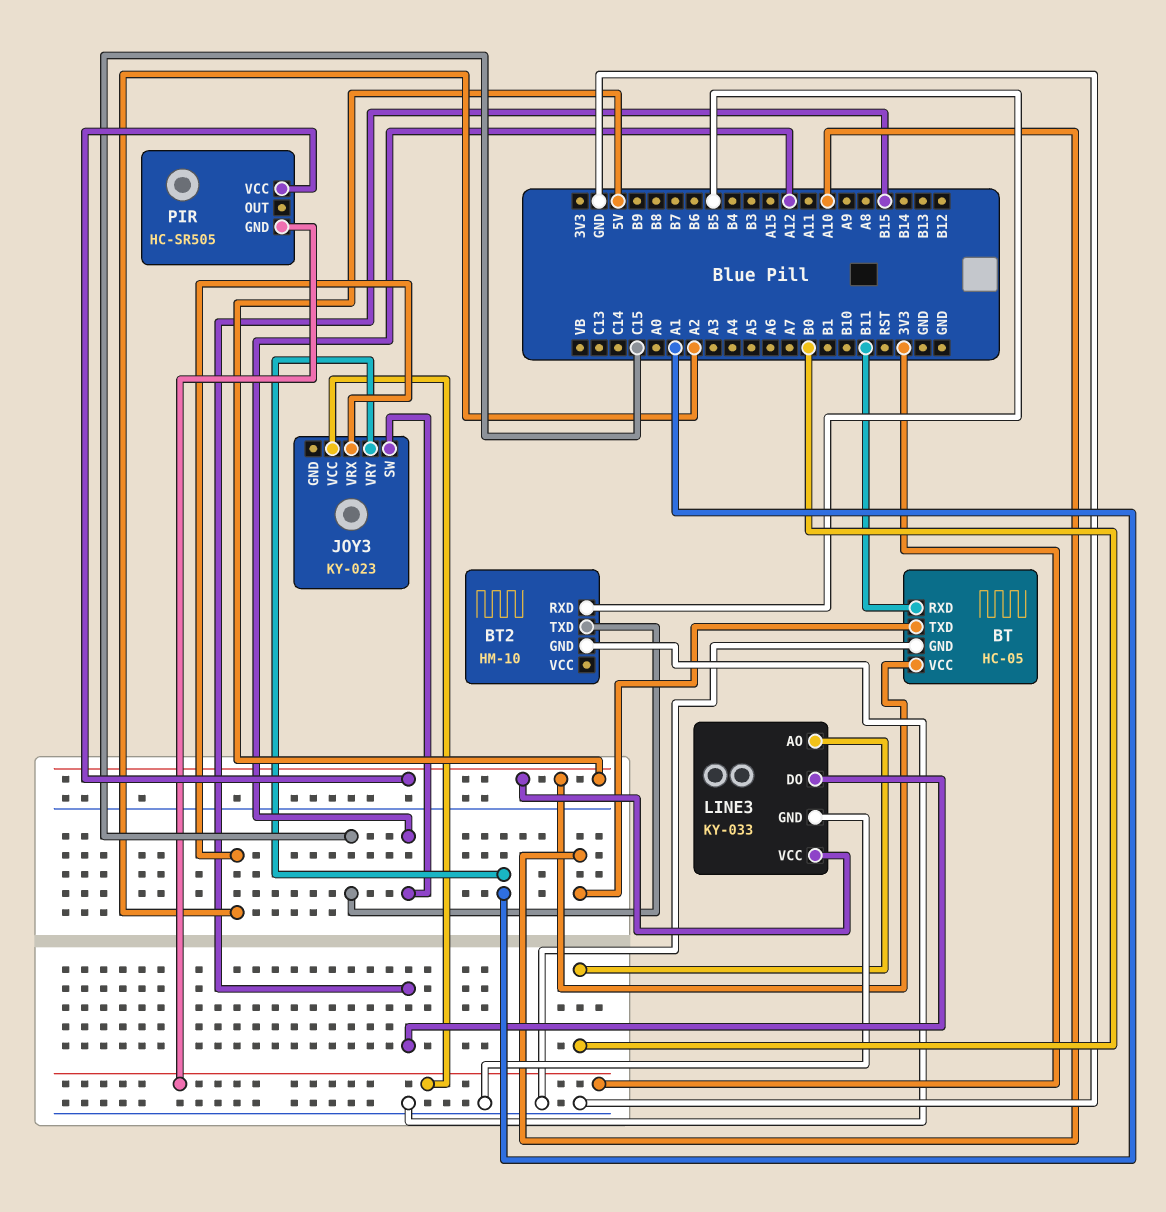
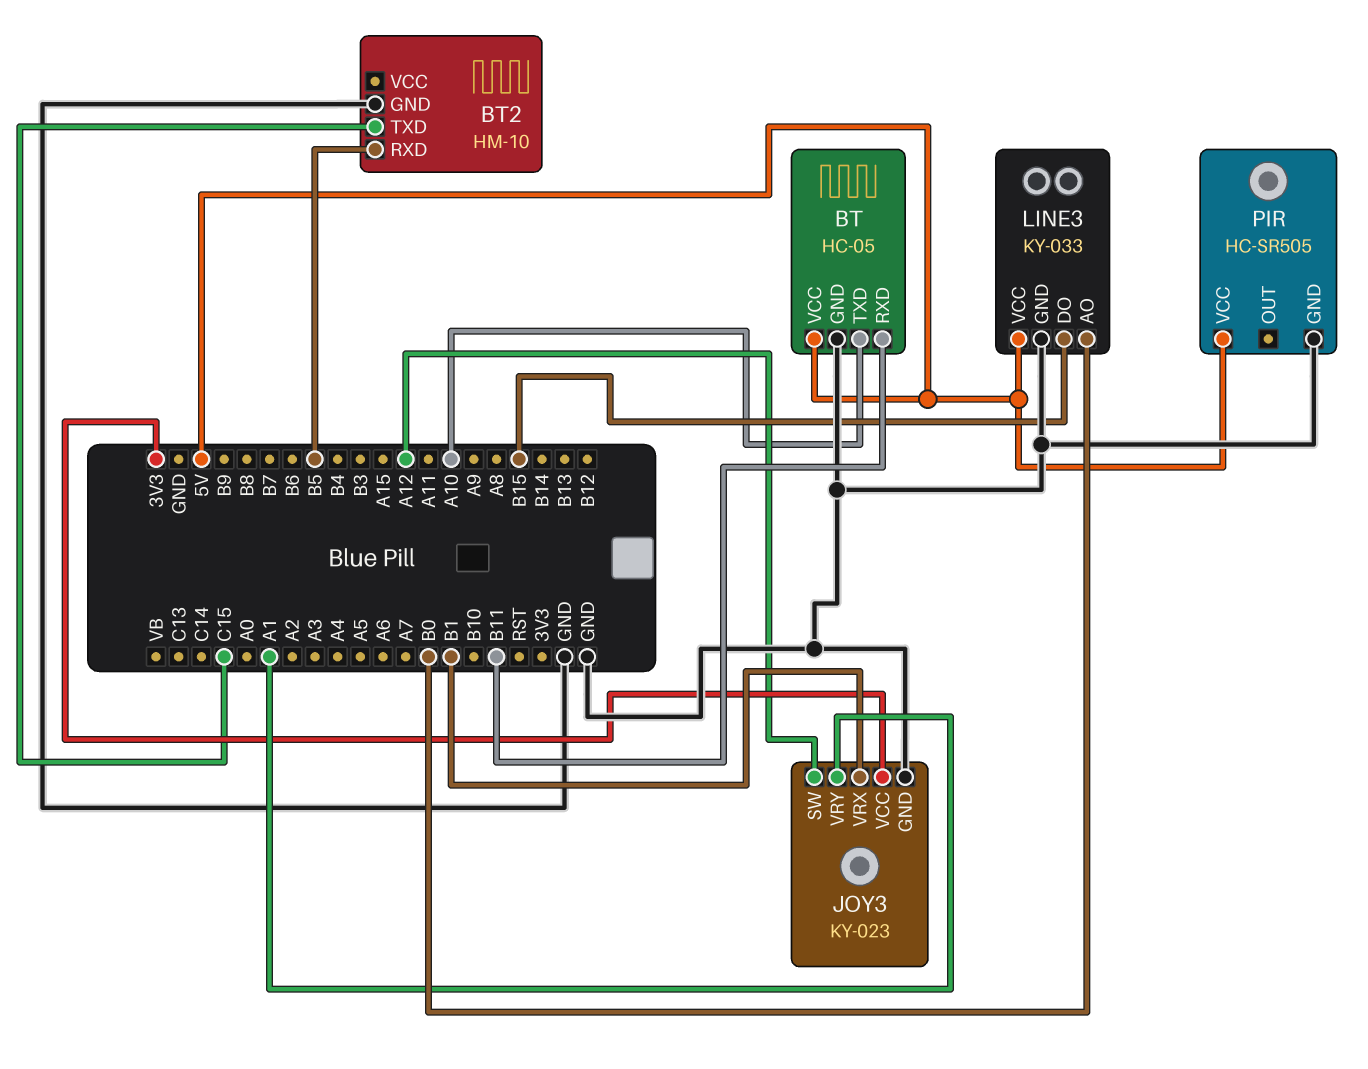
JOY3 pin GND: none -> GND
JOY3 pin VRX: A2 -> B1
PIR pin GND: 3V3 -> GND

